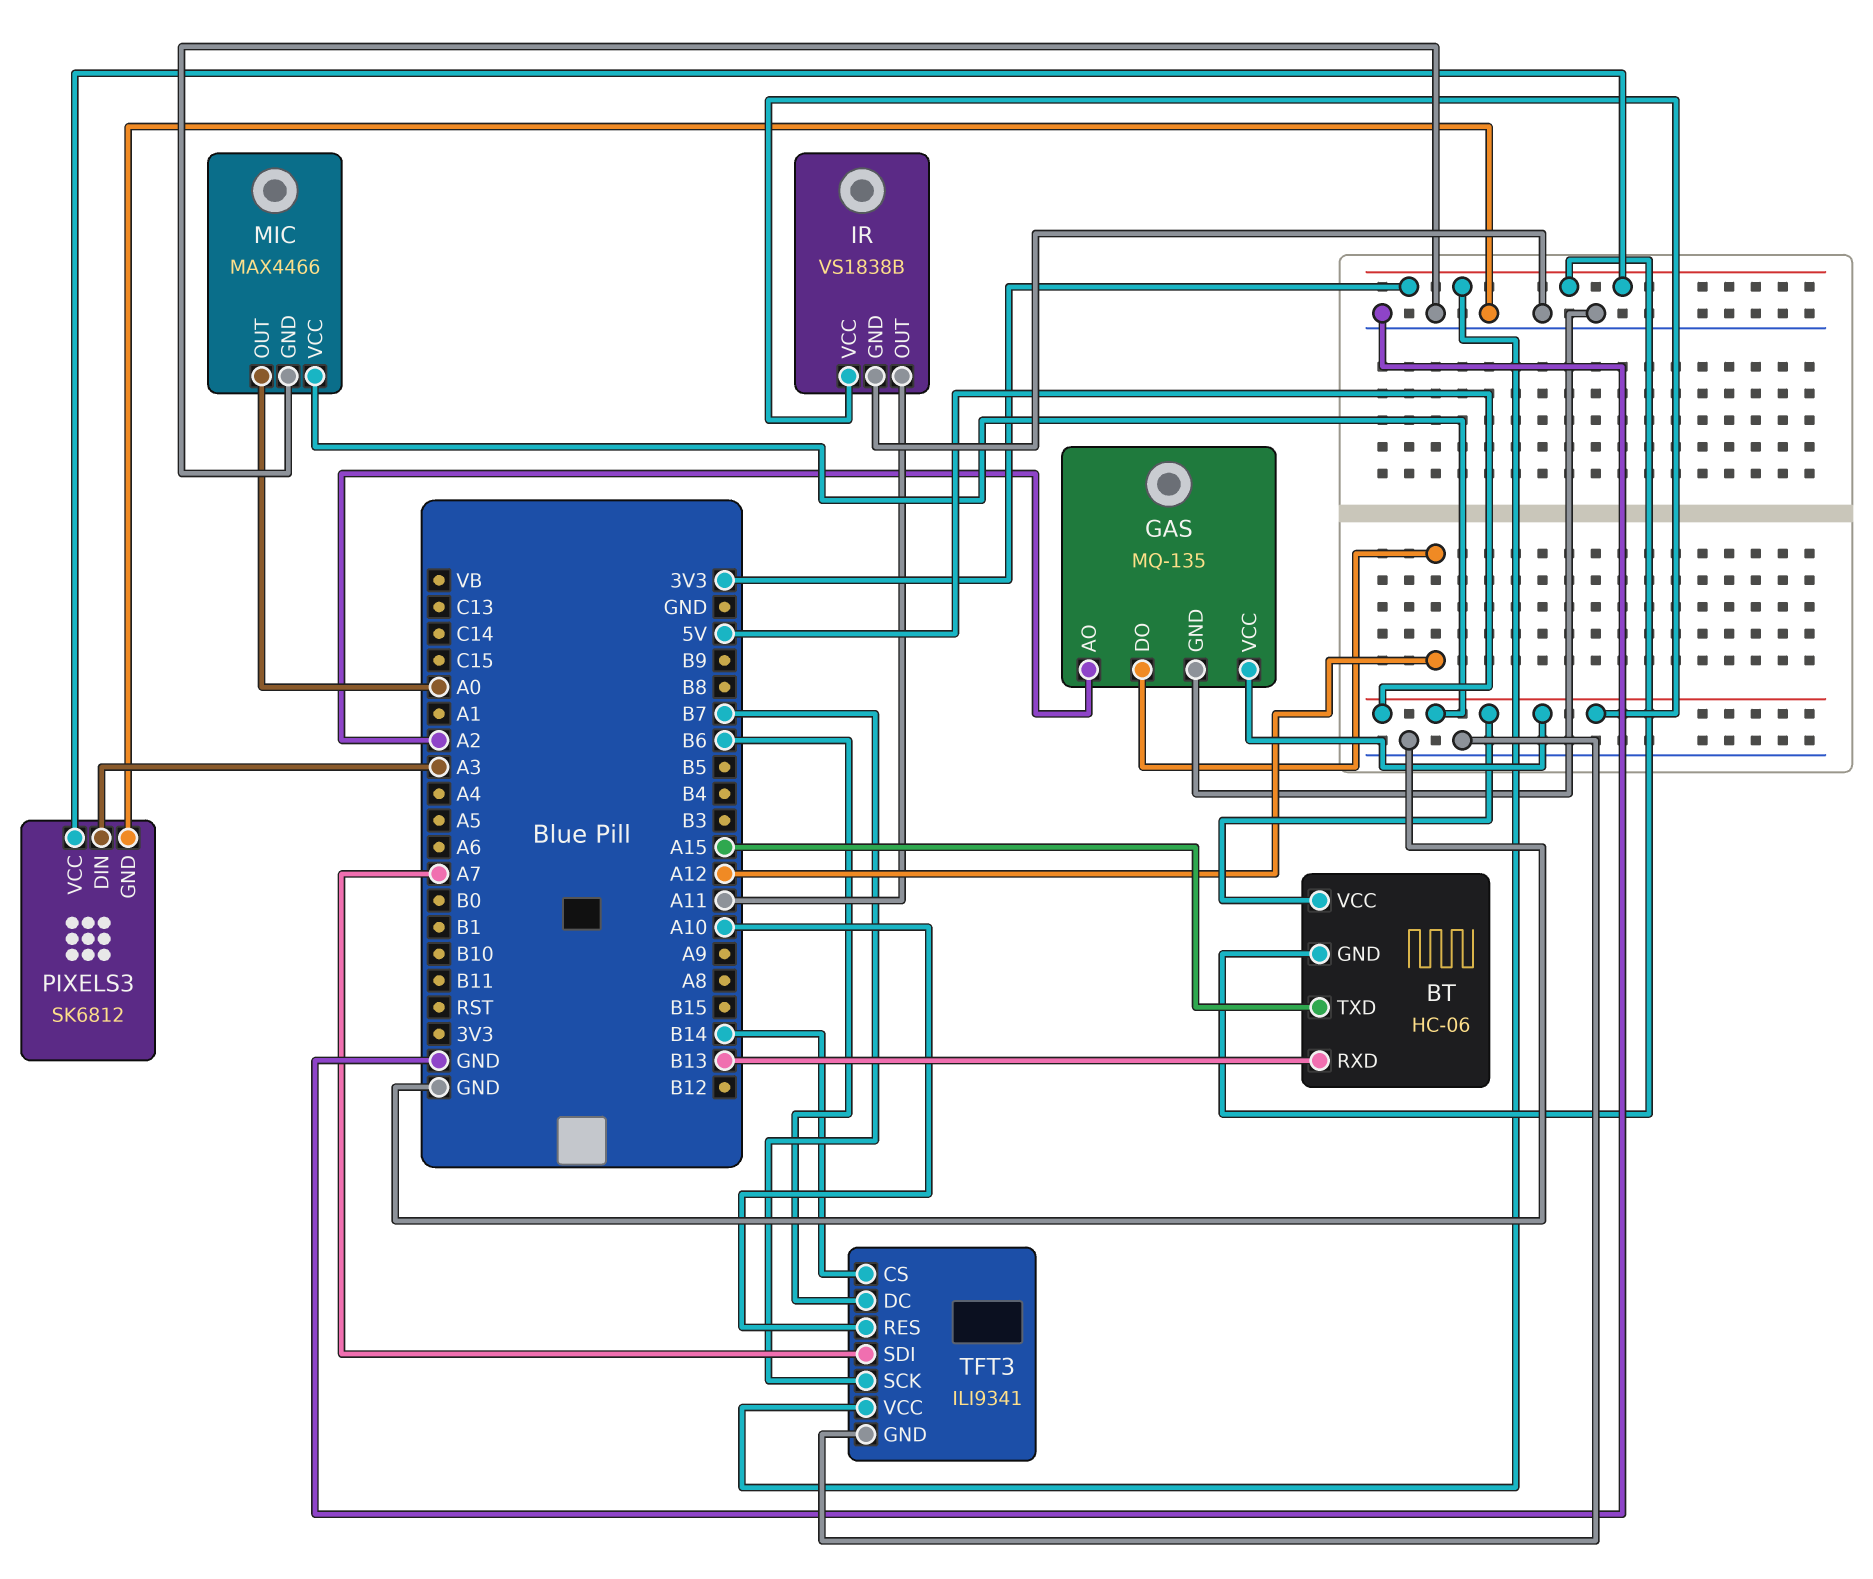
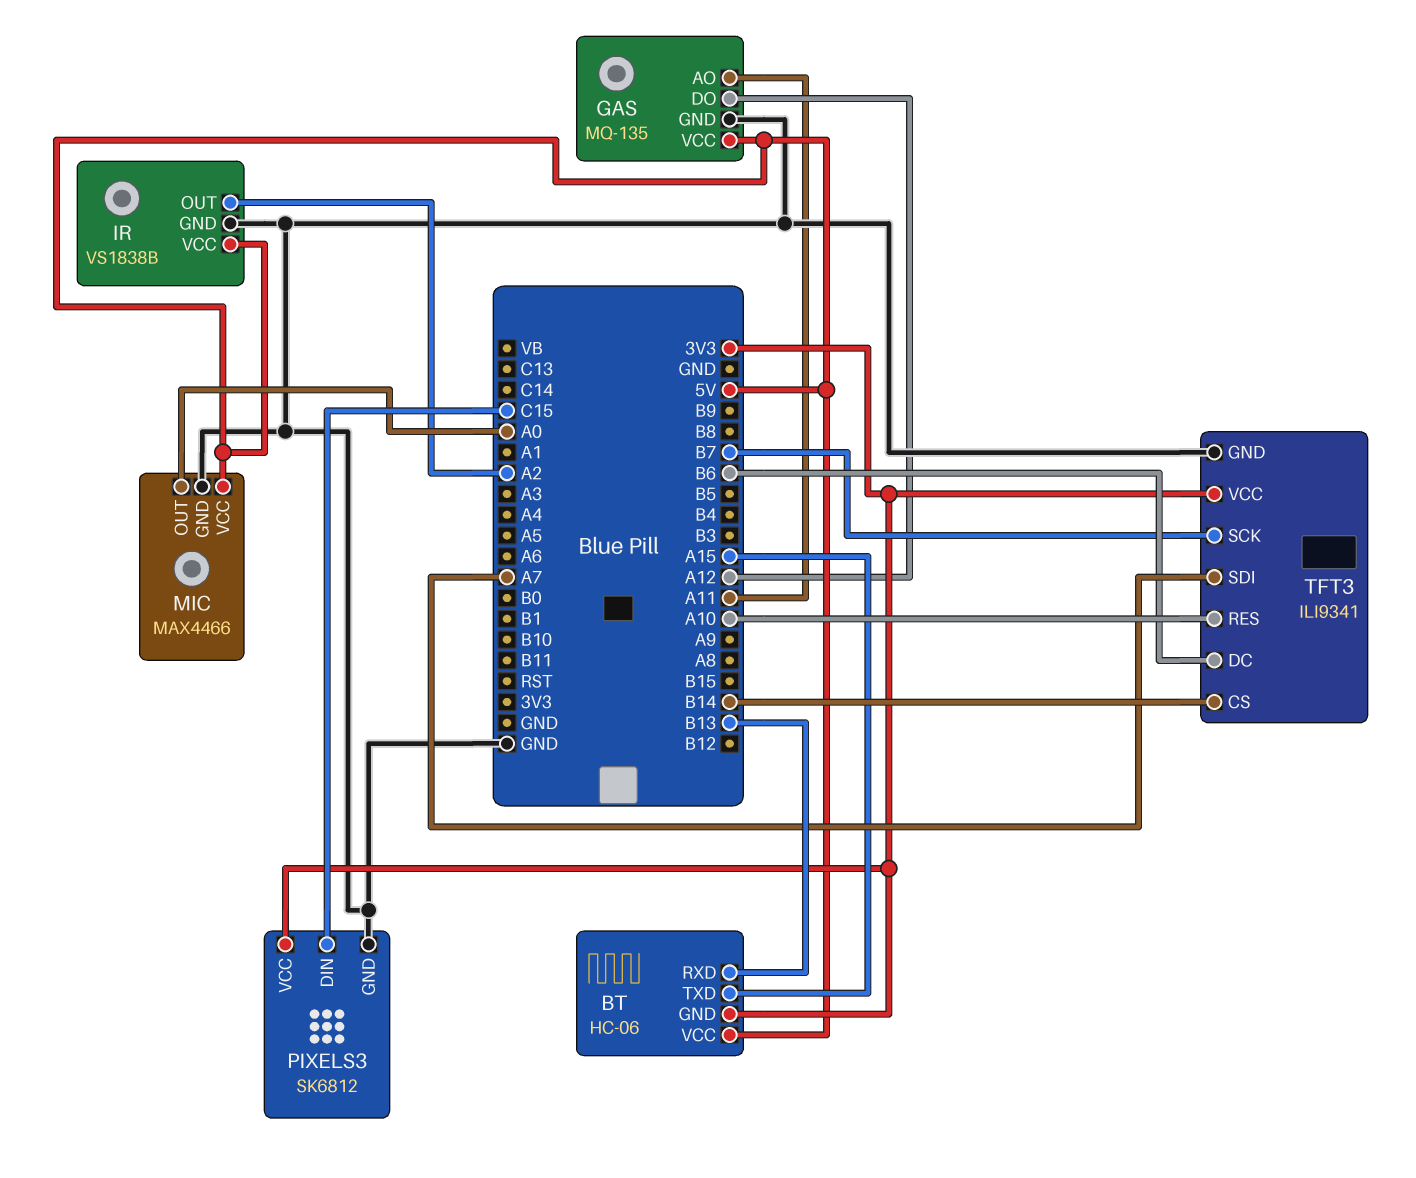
GAS pin AO: A2 -> A11
IR pin OUT: A11 -> A2
PIXELS3 pin DIN: A3 -> C15

